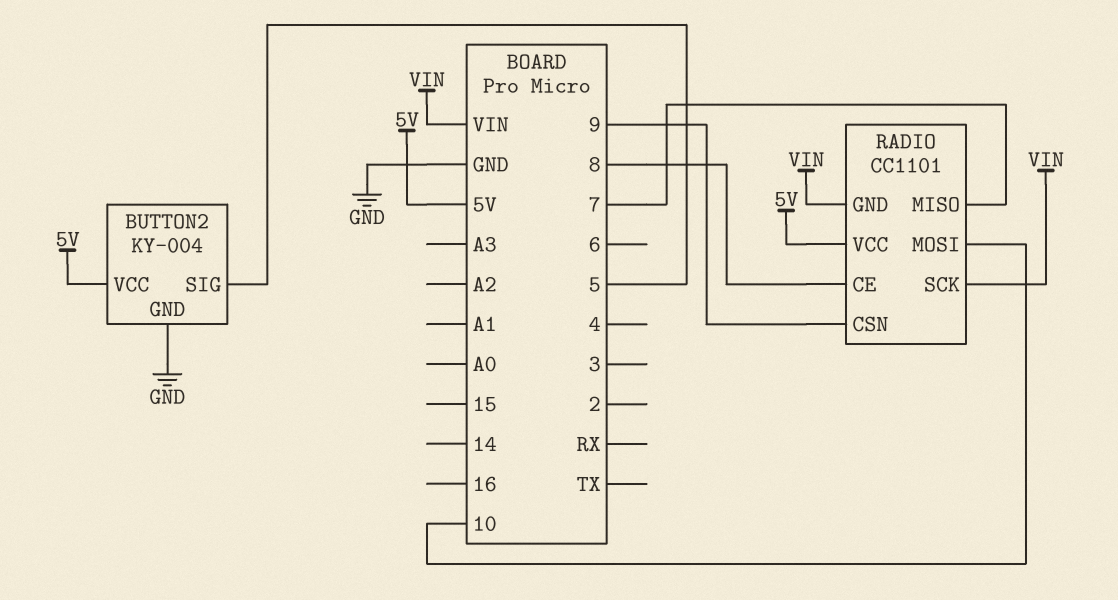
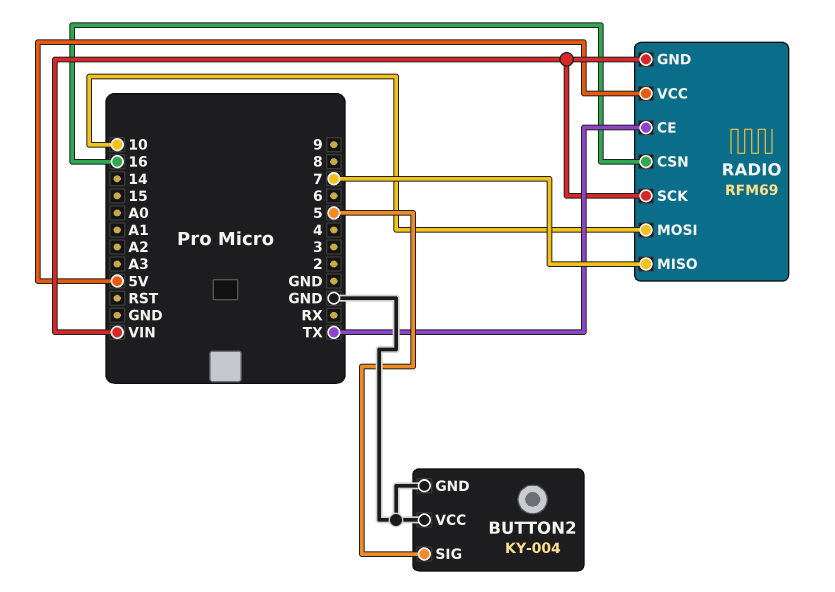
BUTTON2 pin VCC: 5V -> GND
RADIO: CC1101 -> RFM69
RADIO pin CE: 8 -> TX
RADIO pin CSN: 9 -> 16

